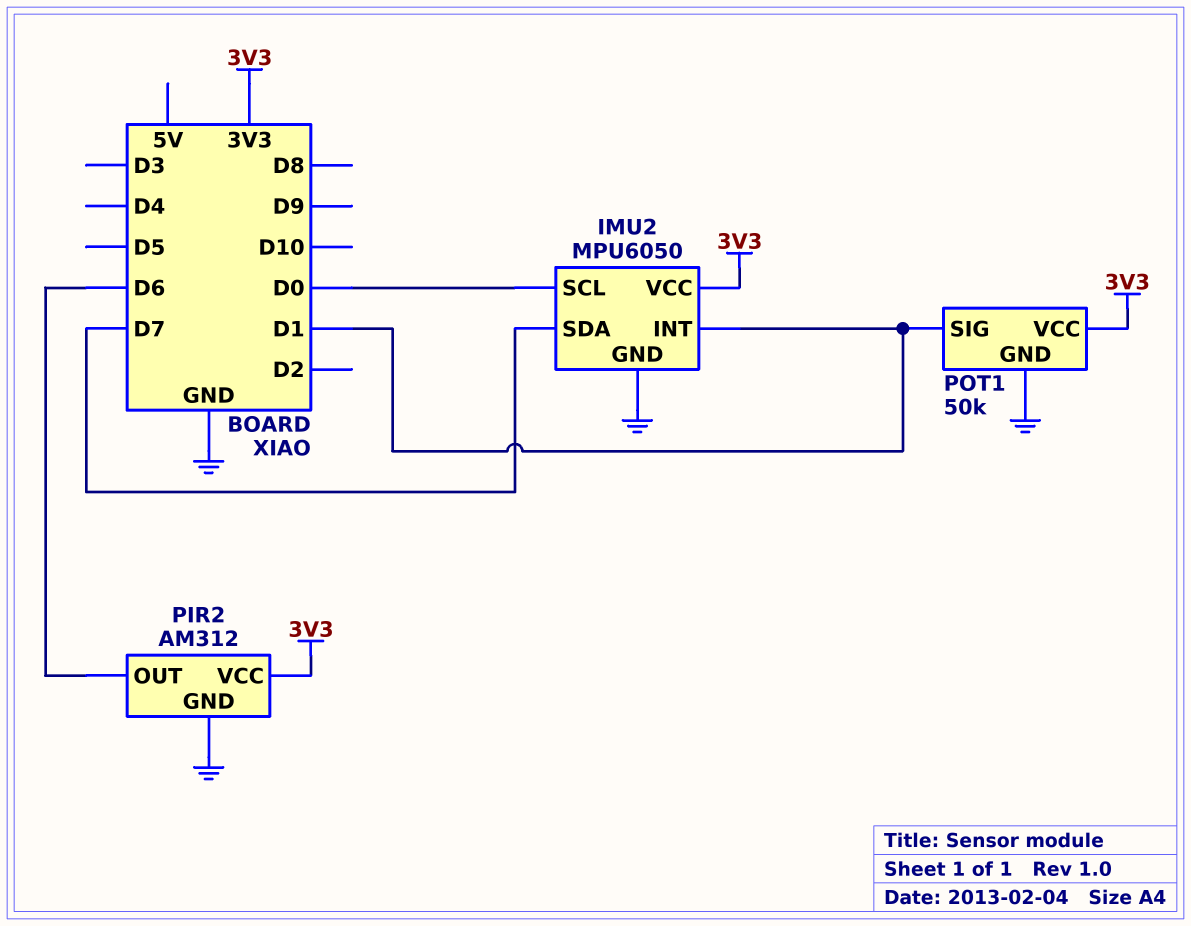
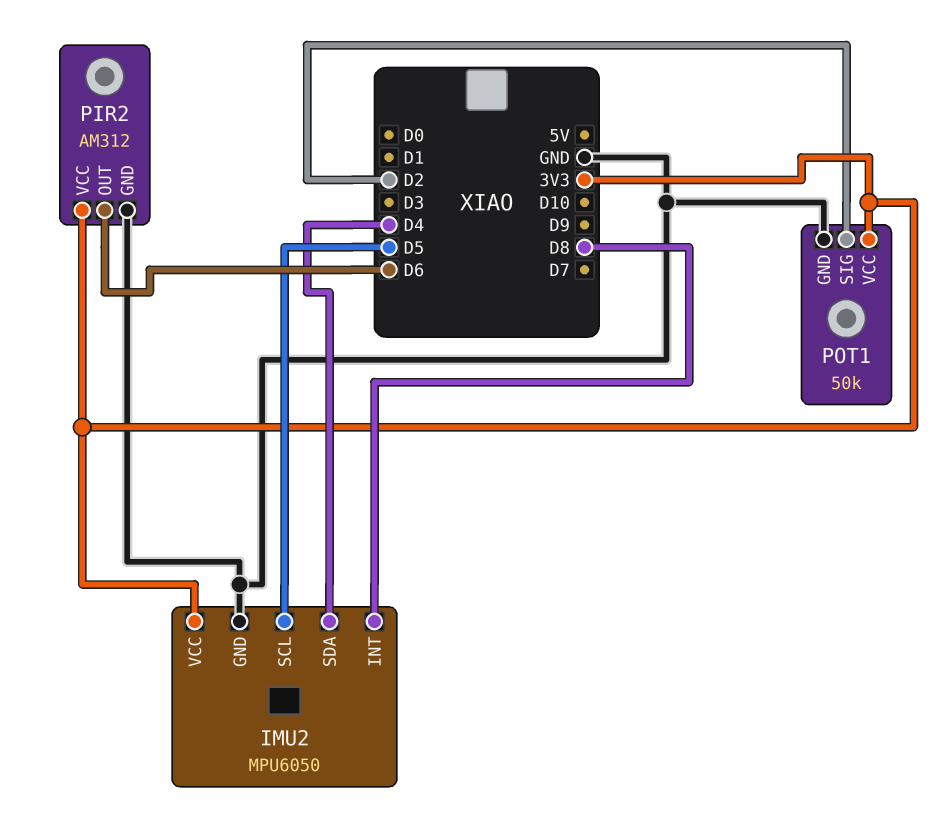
IMU2 pin INT: D1 -> D8
IMU2 pin SCL: D0 -> D5
IMU2 pin SDA: D7 -> D4
POT1 pin SIG: D1 -> D2

